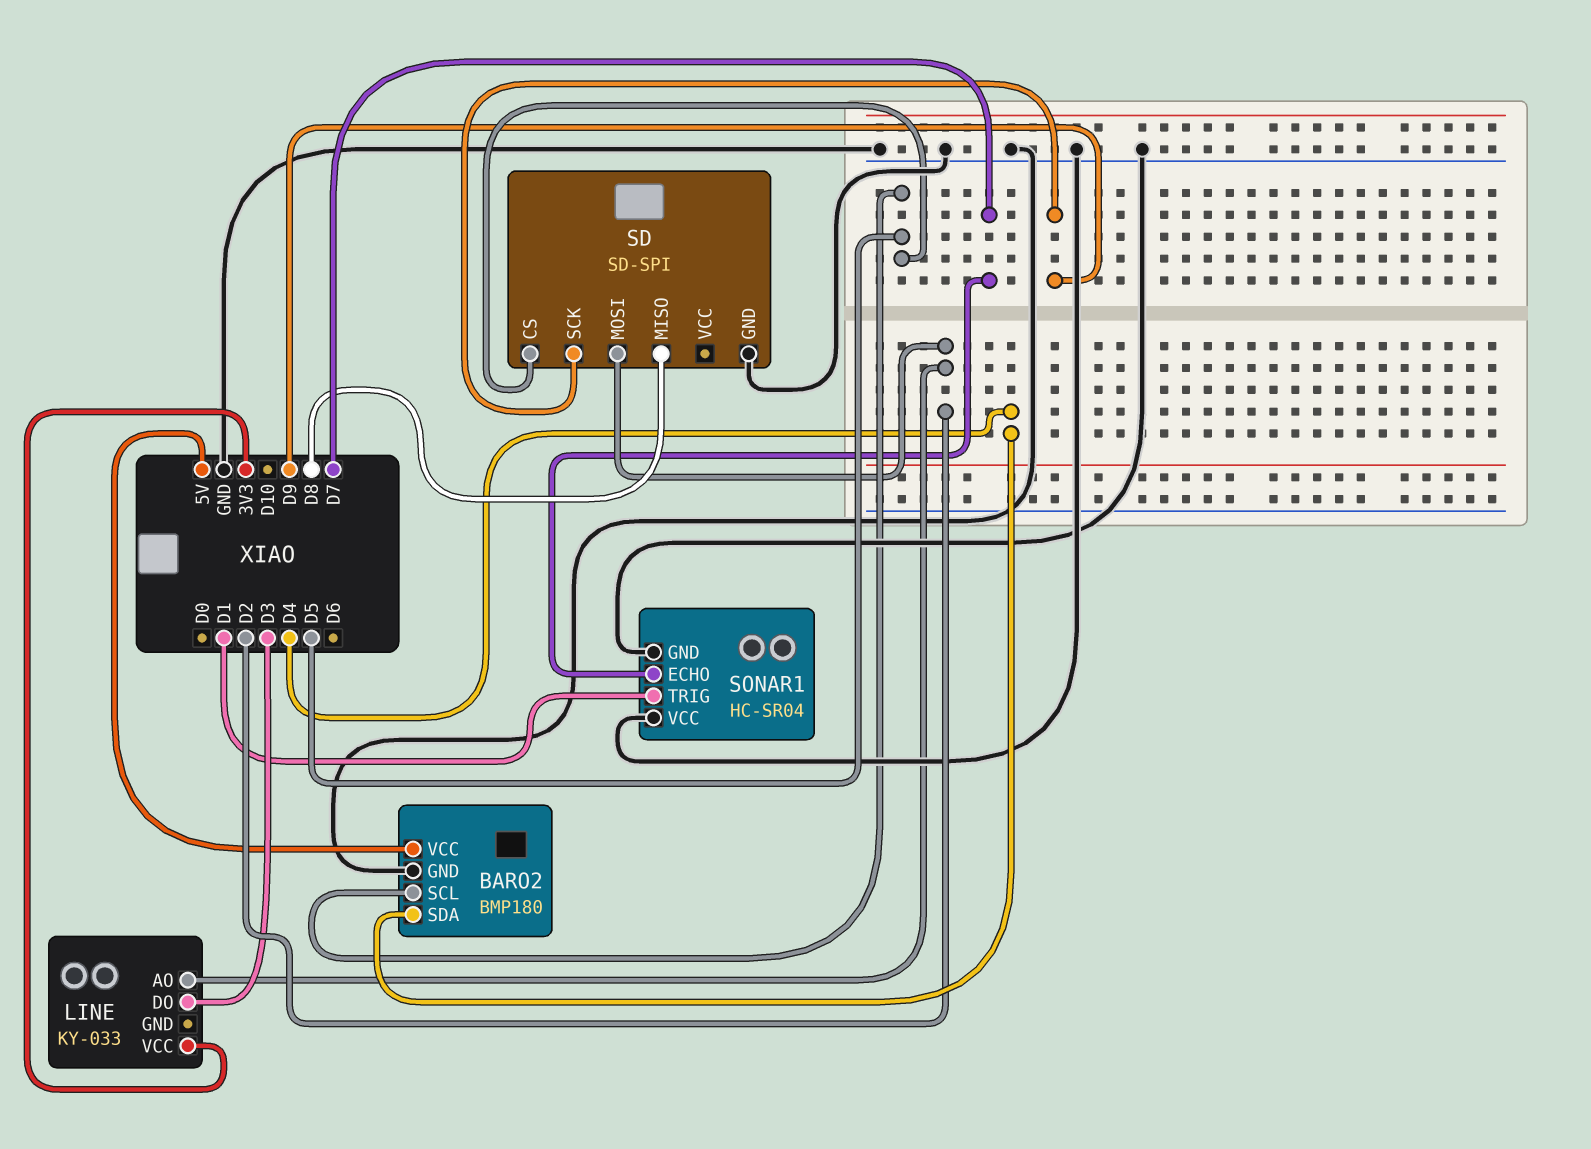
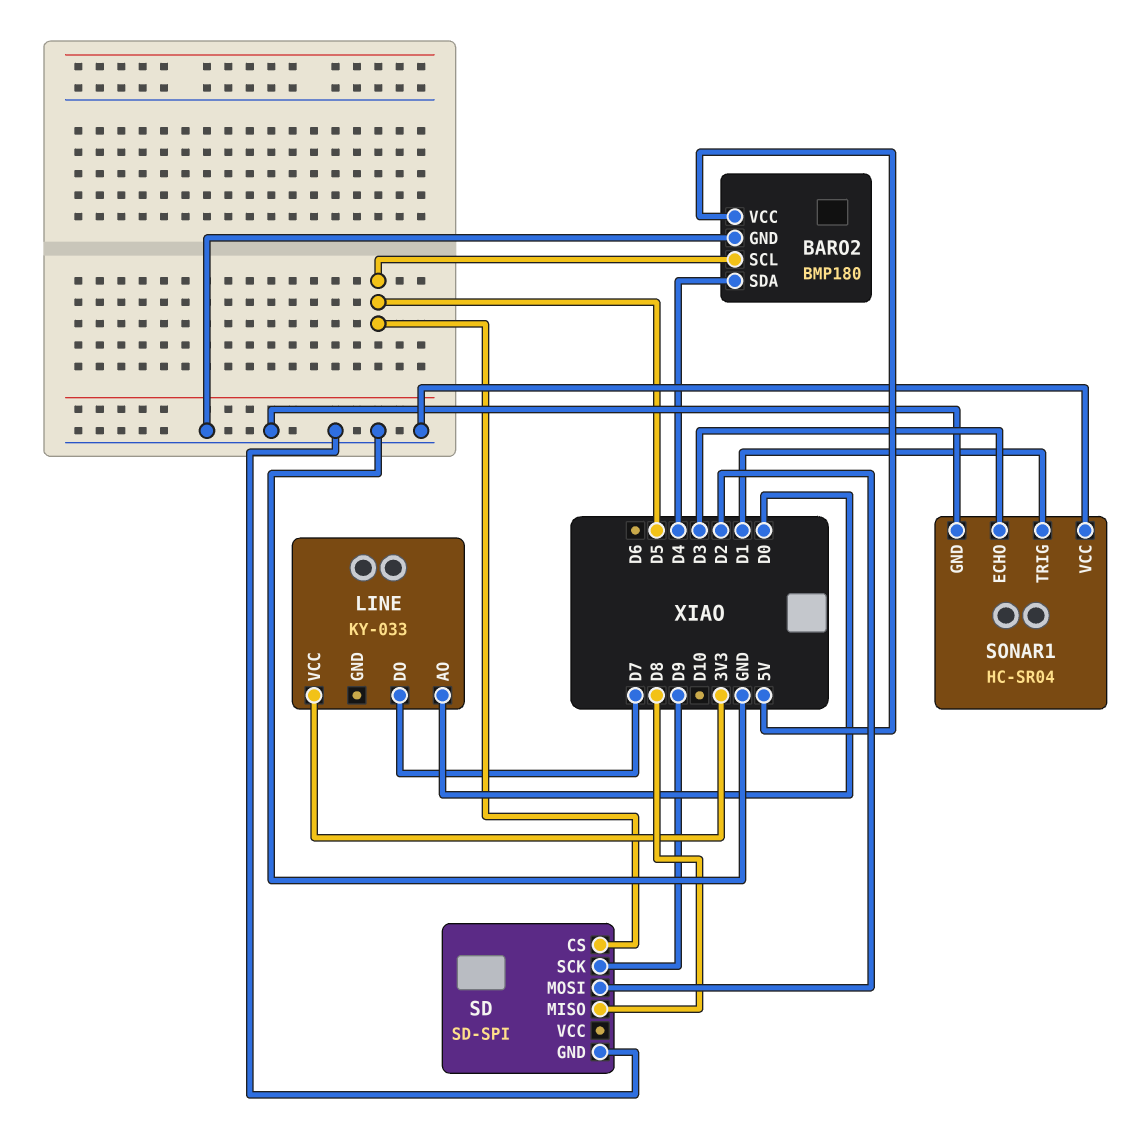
LINE pin AO: D2 -> D0
LINE pin DO: D3 -> D7
SONAR1 pin ECHO: D7 -> D3

